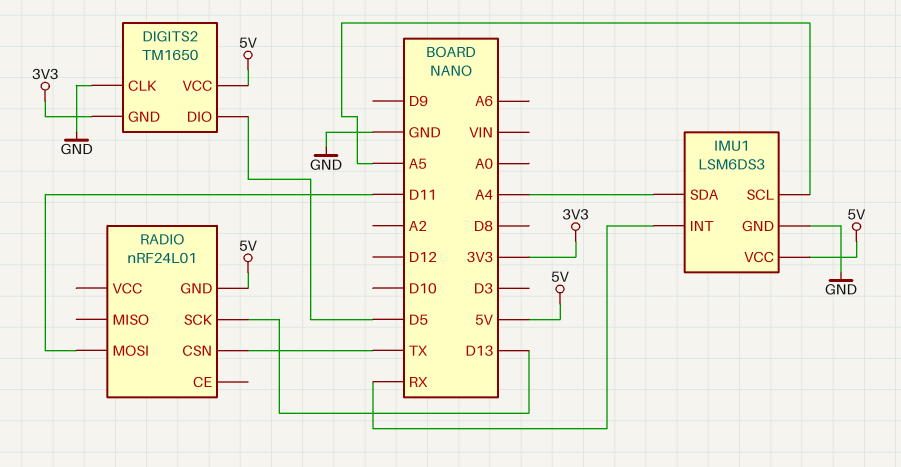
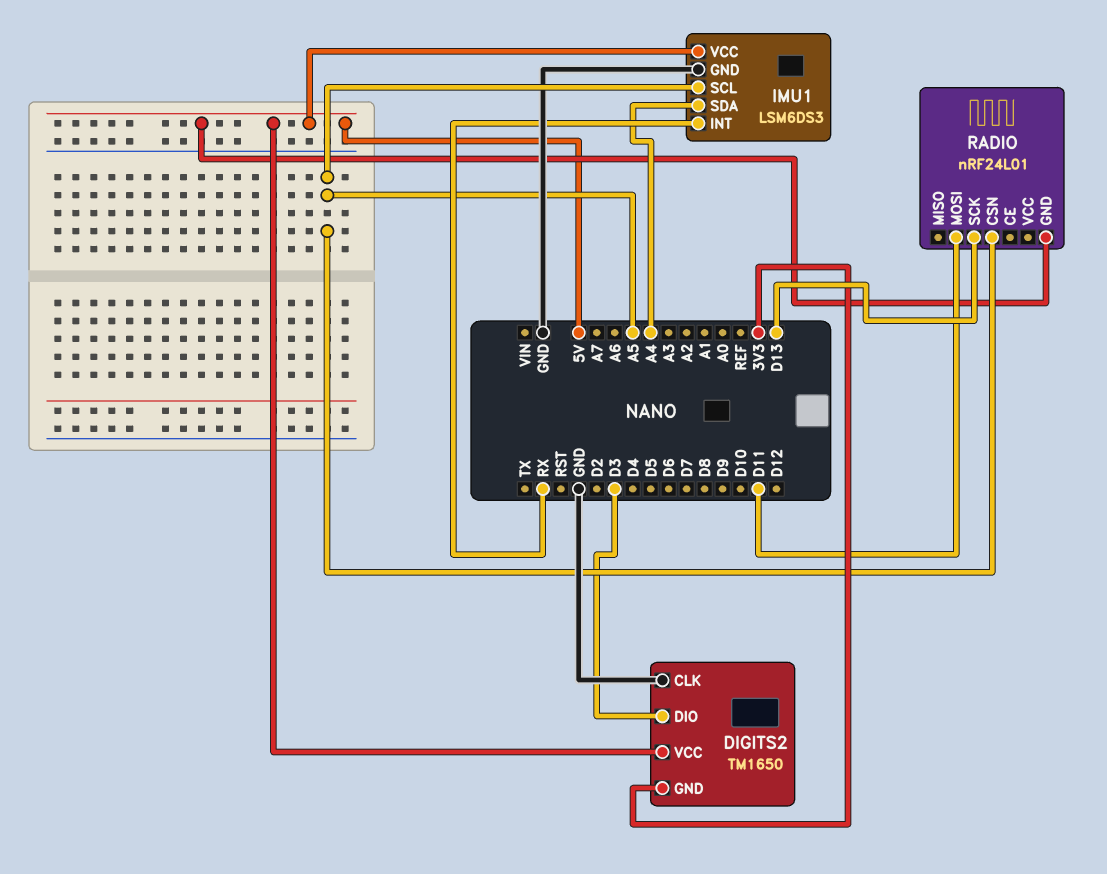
DIGITS2 pin DIO: D5 -> D3
RADIO pin CSN: TX -> A5

